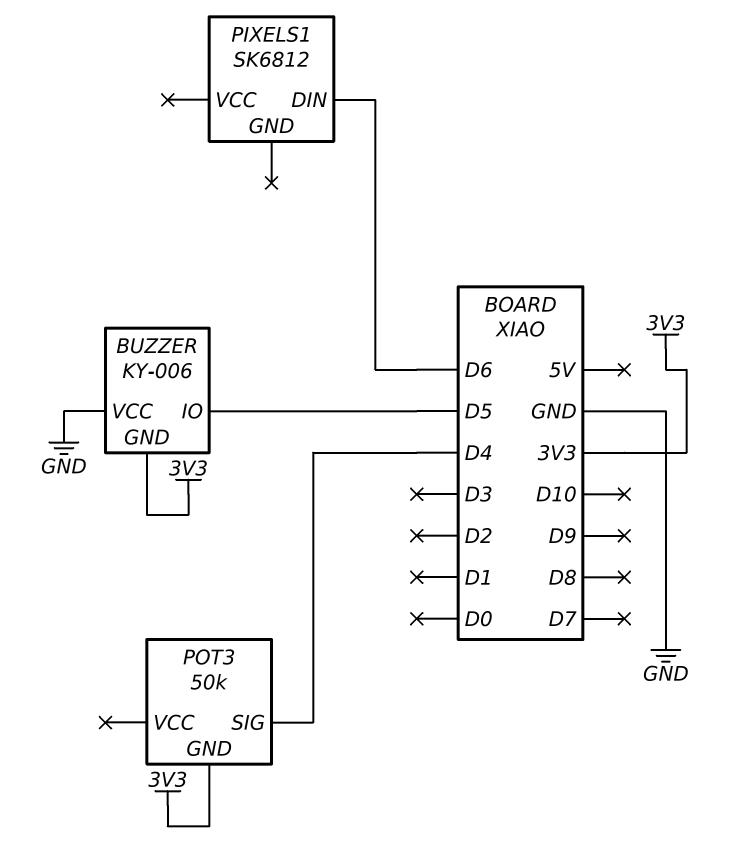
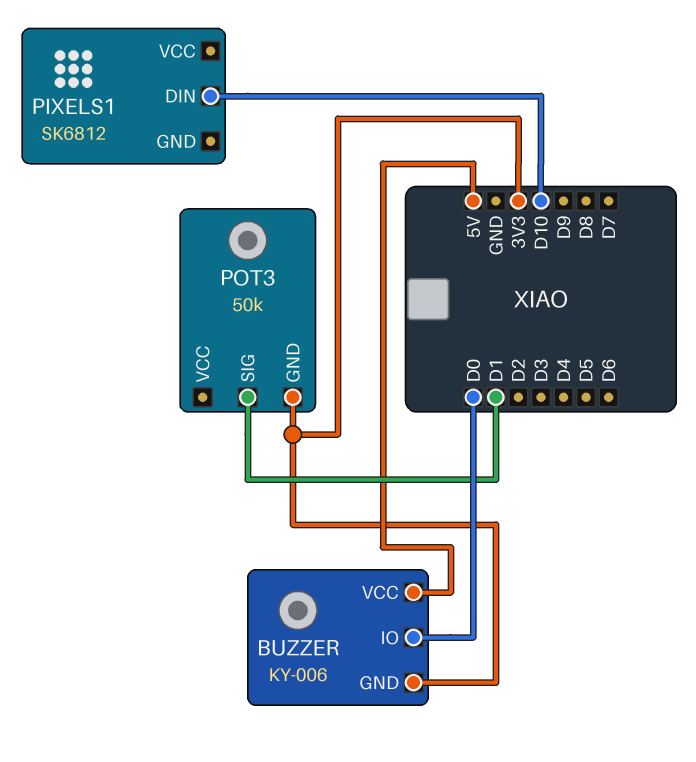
BUZZER pin IO: D5 -> D0
BUZZER pin VCC: GND -> 5V
PIXELS1 pin DIN: D6 -> D10
POT3 pin SIG: D4 -> D1

